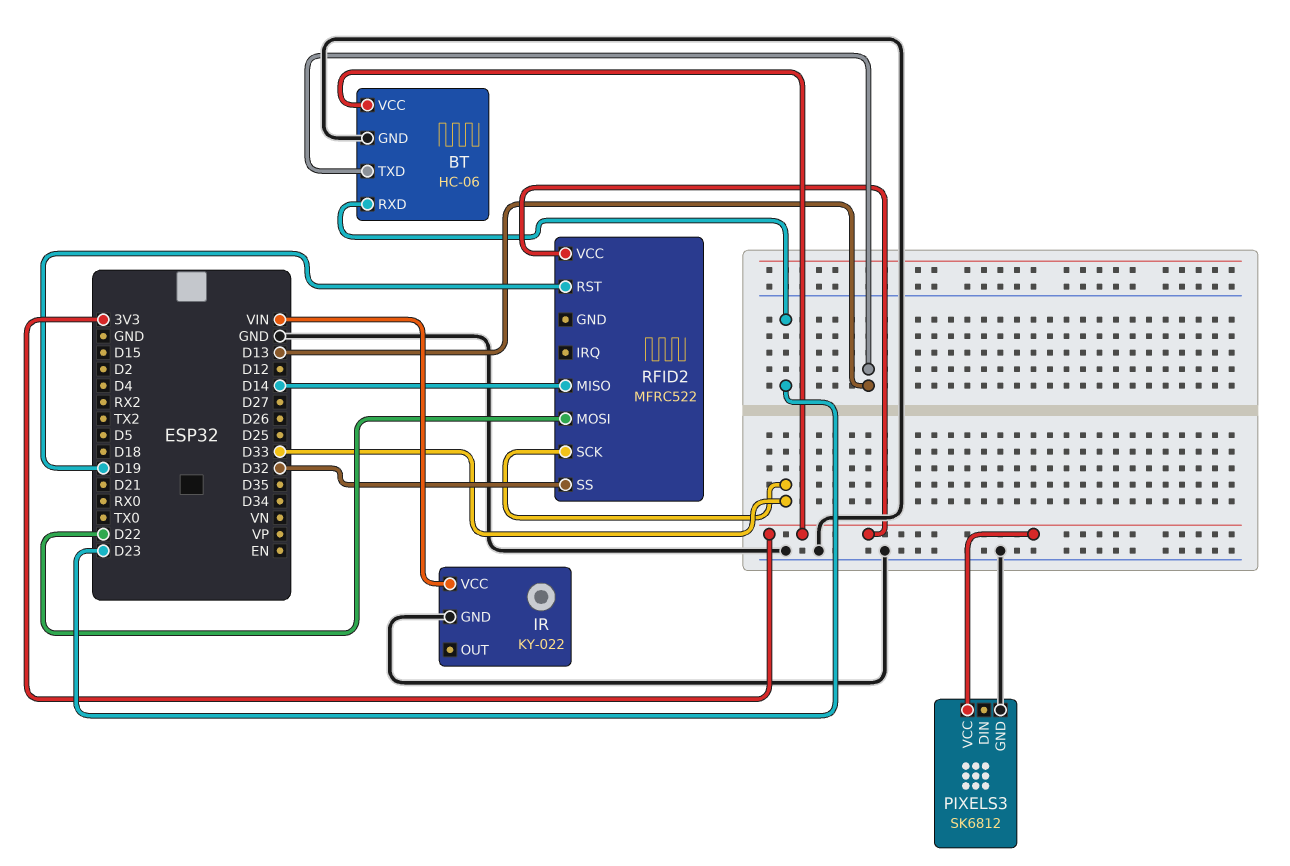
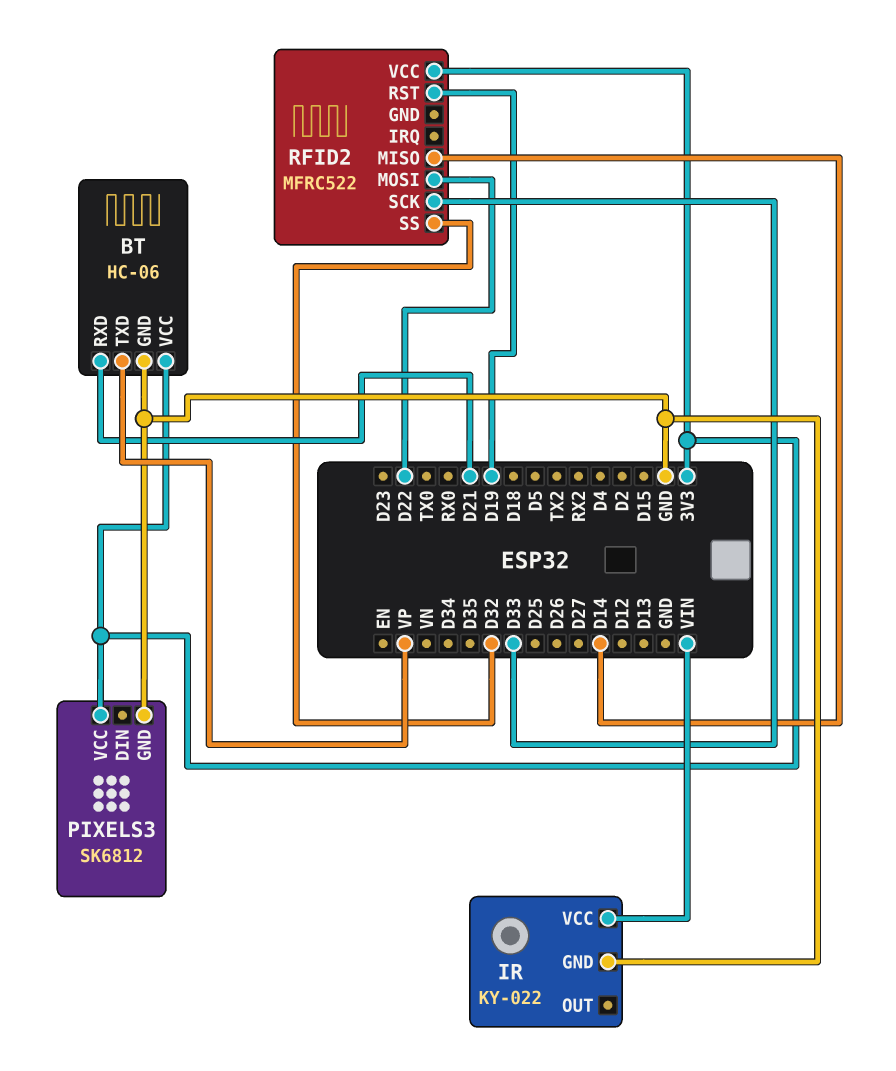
BT pin RXD: D23 -> D21
BT pin TXD: D13 -> VP

